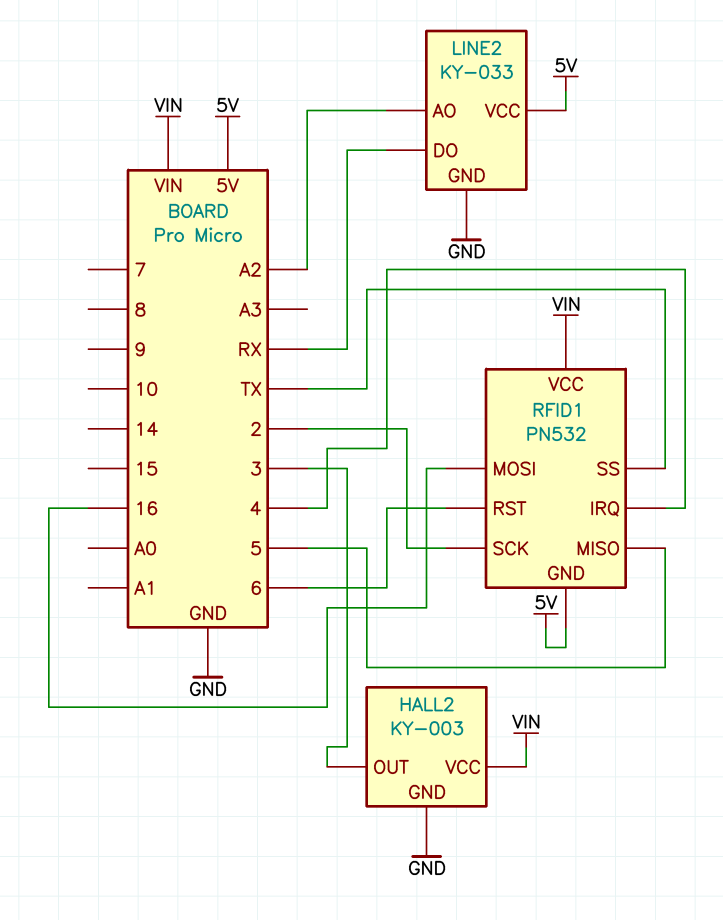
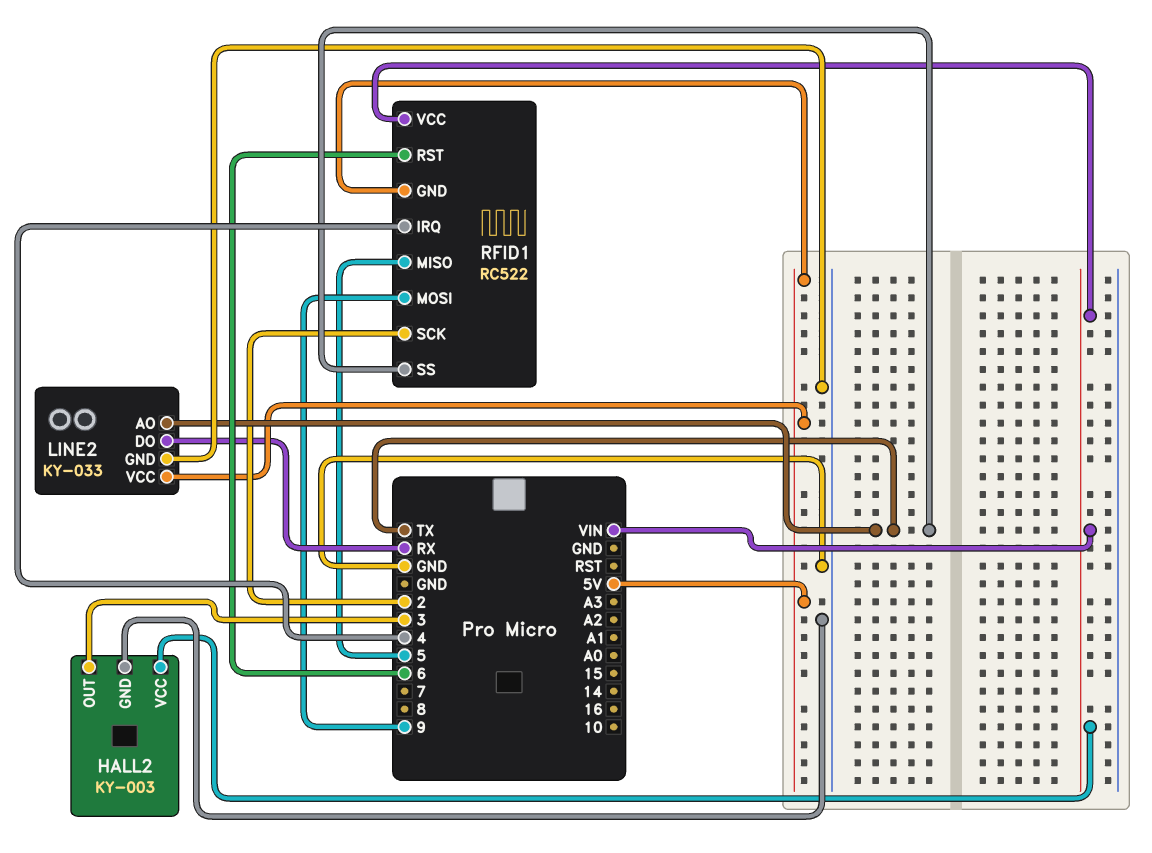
LINE2 pin AO: A2 -> TX
RFID1: PN532 -> RC522
RFID1 pin MOSI: 16 -> 9

